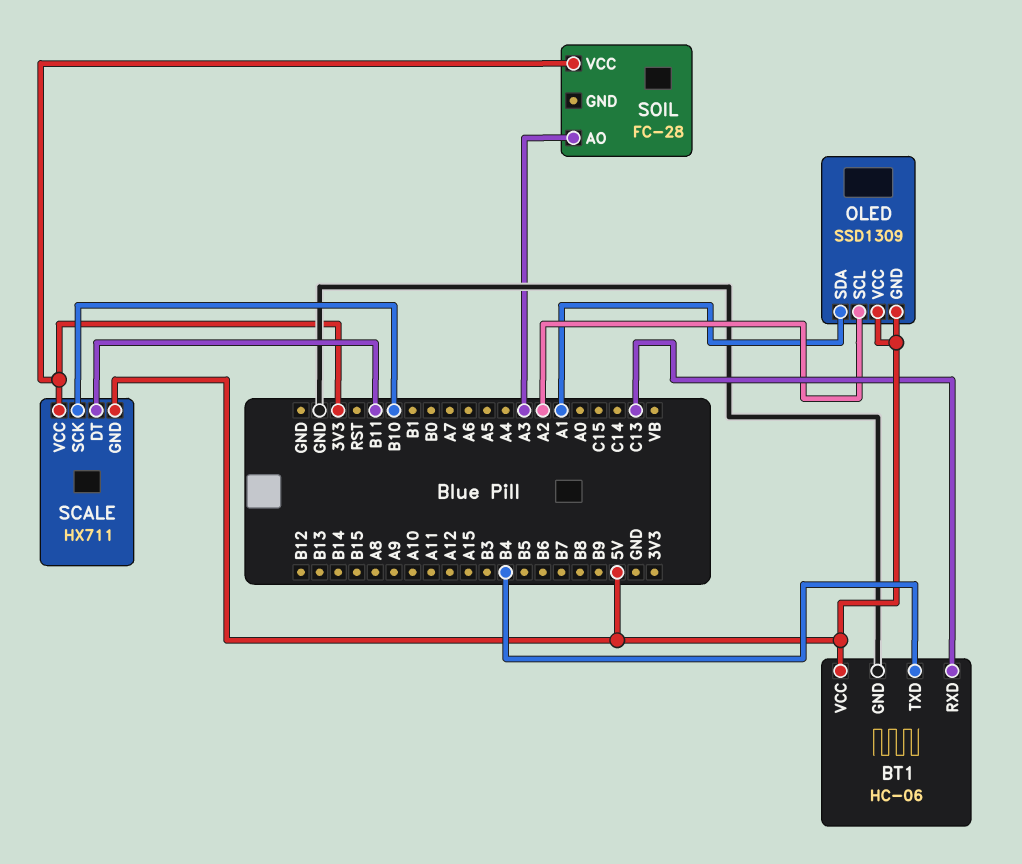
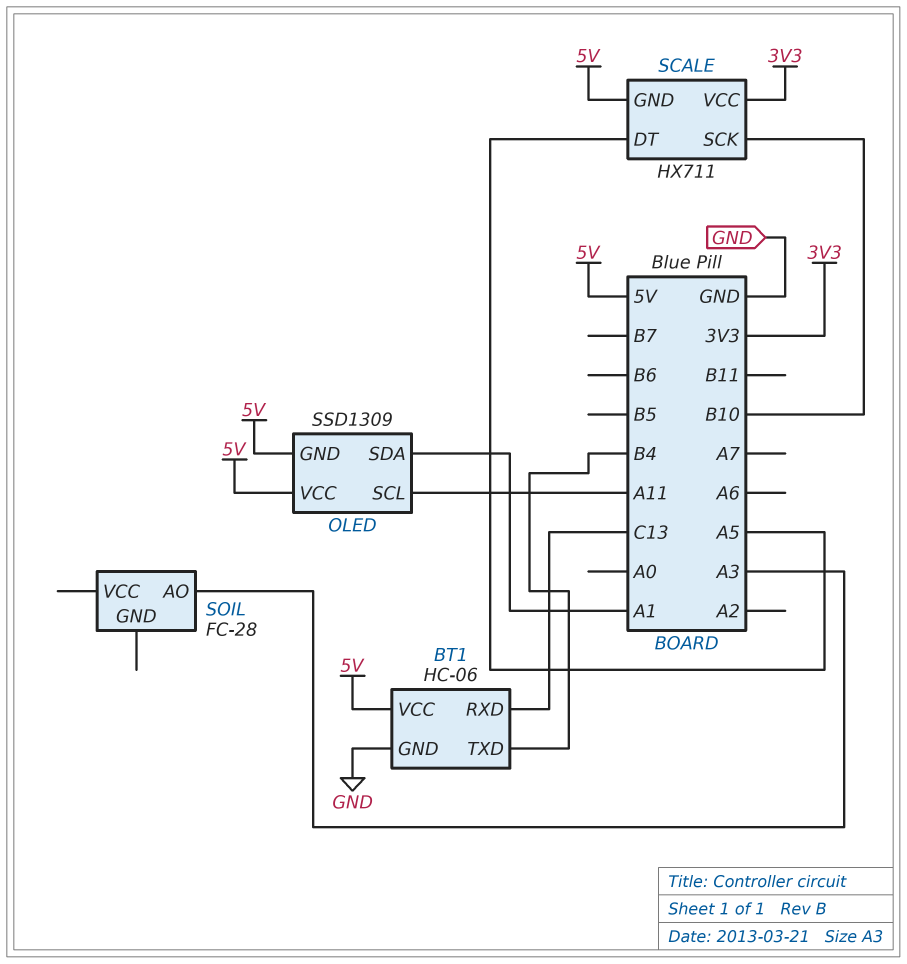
OLED pin SCL: A2 -> A11
SCALE pin DT: B11 -> A5
SOIL pin VCC: 3V3 -> none

